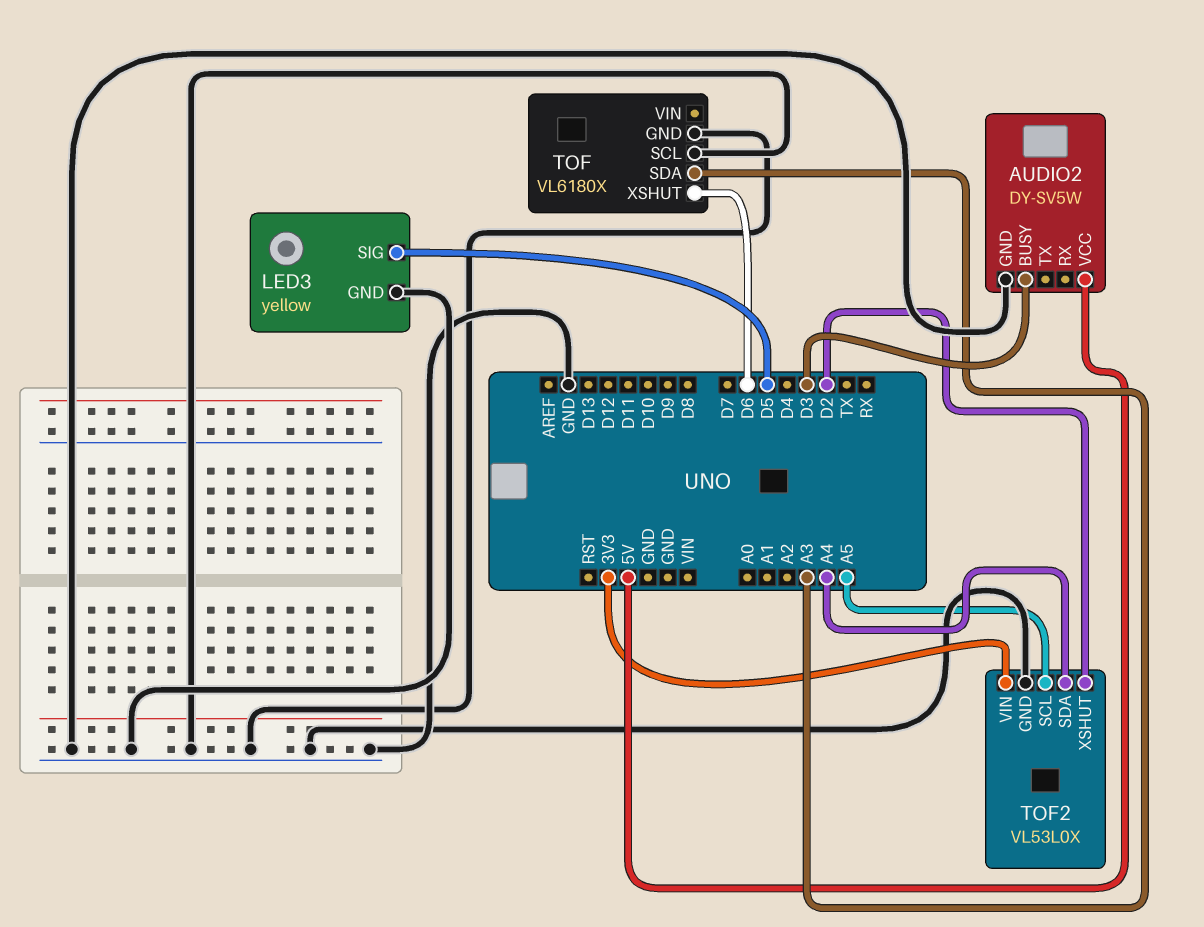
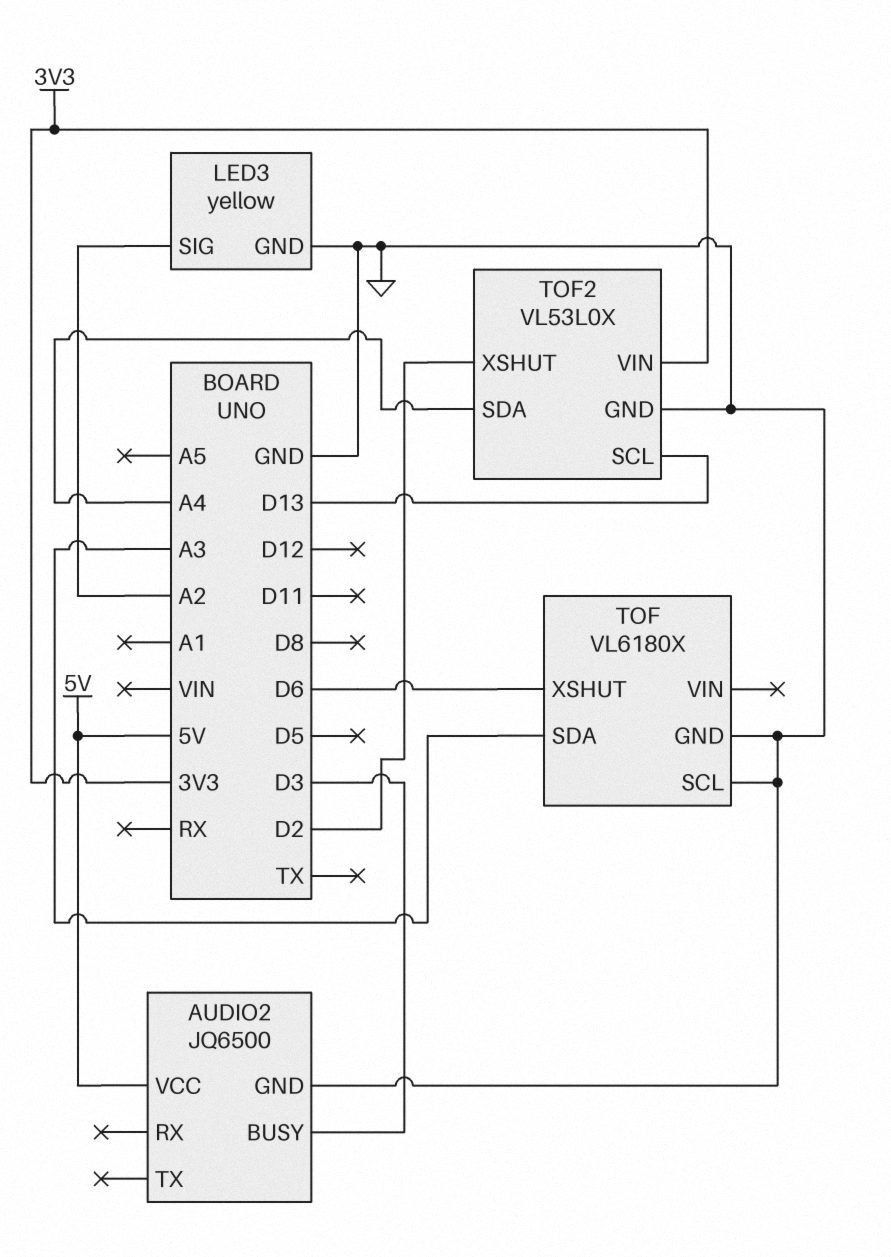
AUDIO2: DY-SV5W -> JQ6500
LED3 pin SIG: D5 -> A2
TOF2 pin SCL: A5 -> D13

